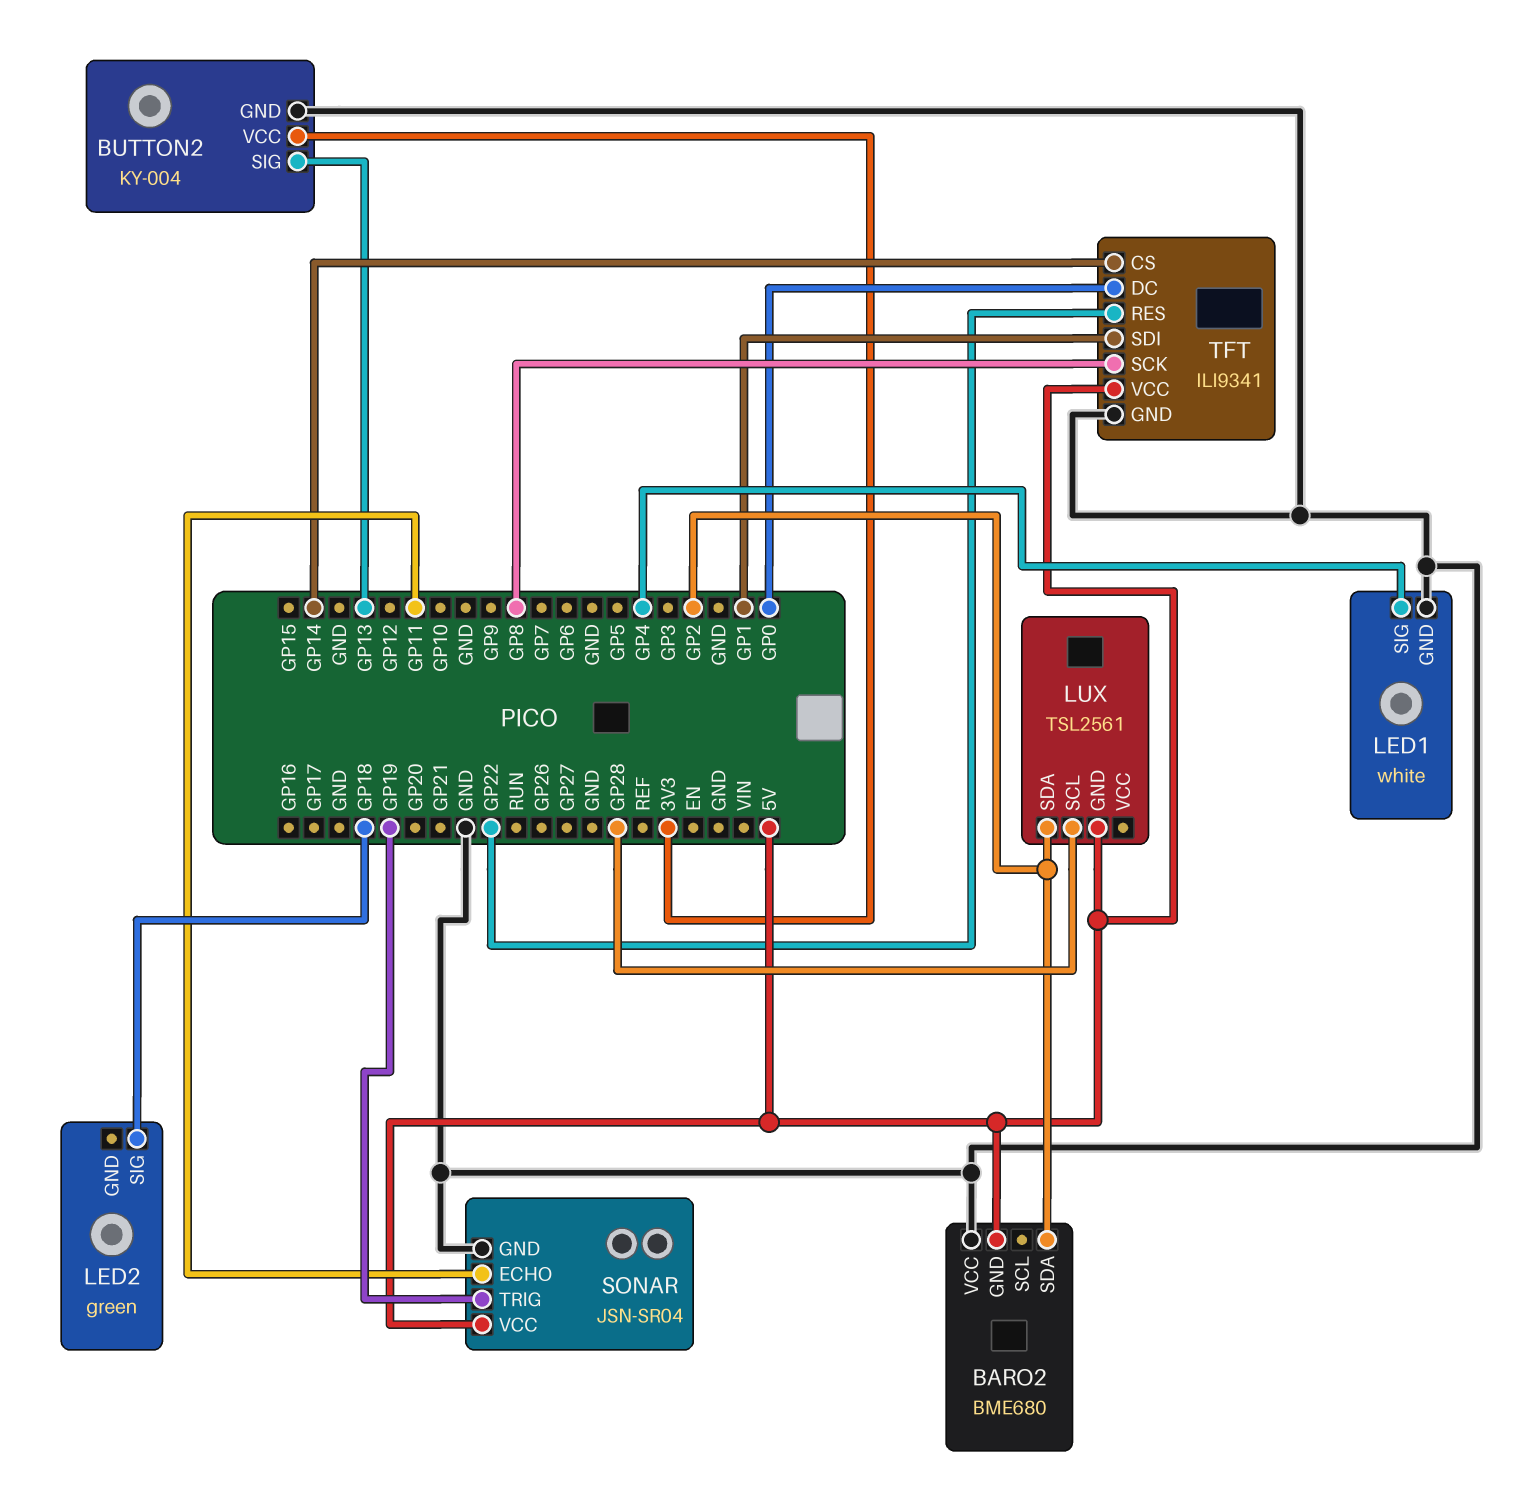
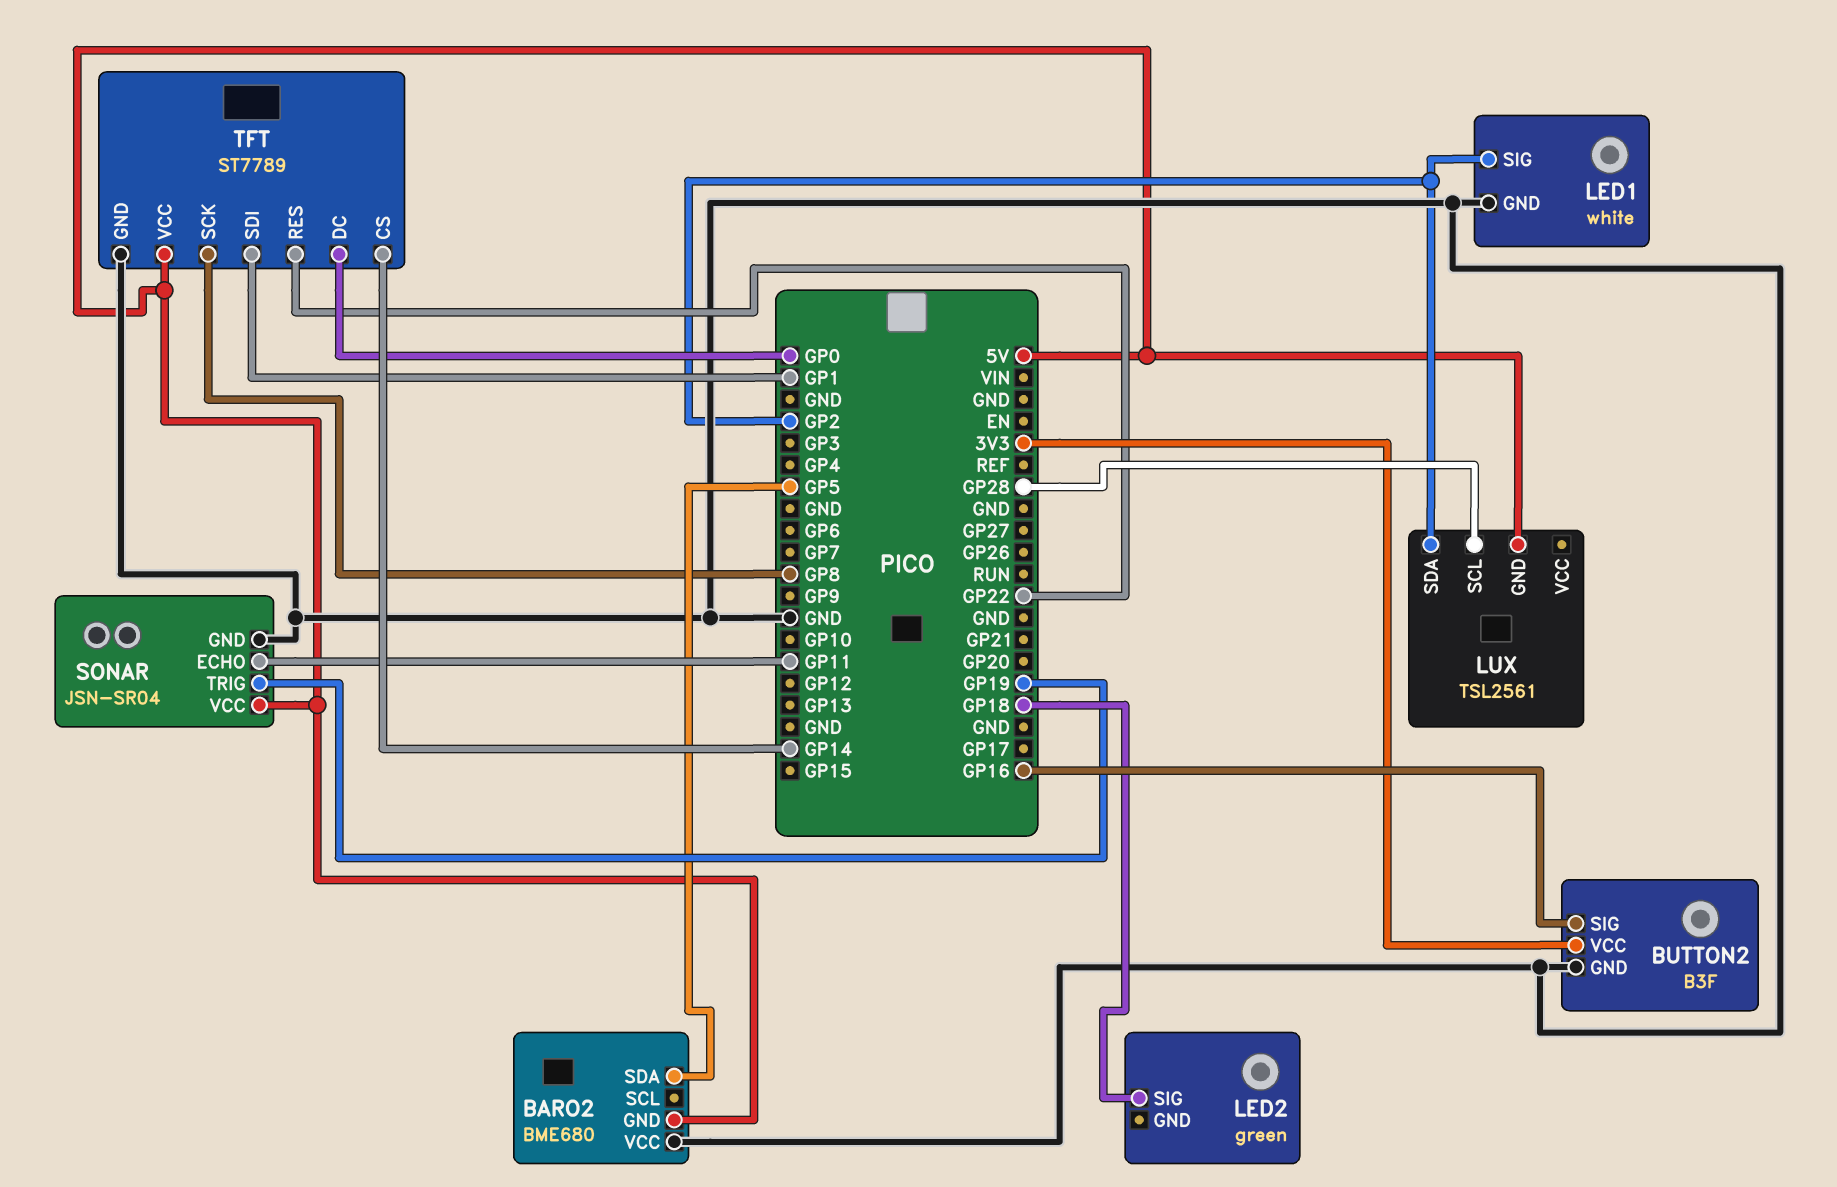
BARO2 pin SDA: GP2 -> GP5
BUTTON2: KY-004 -> B3F
BUTTON2 pin SIG: GP13 -> GP16
LED1 pin SIG: GP4 -> GP2
TFT: ILI9341 -> ST7789

